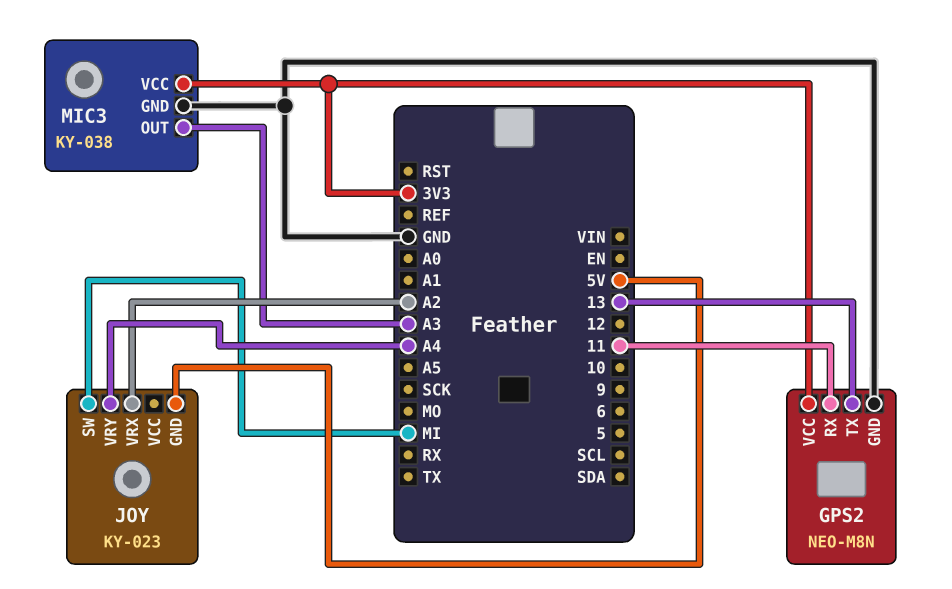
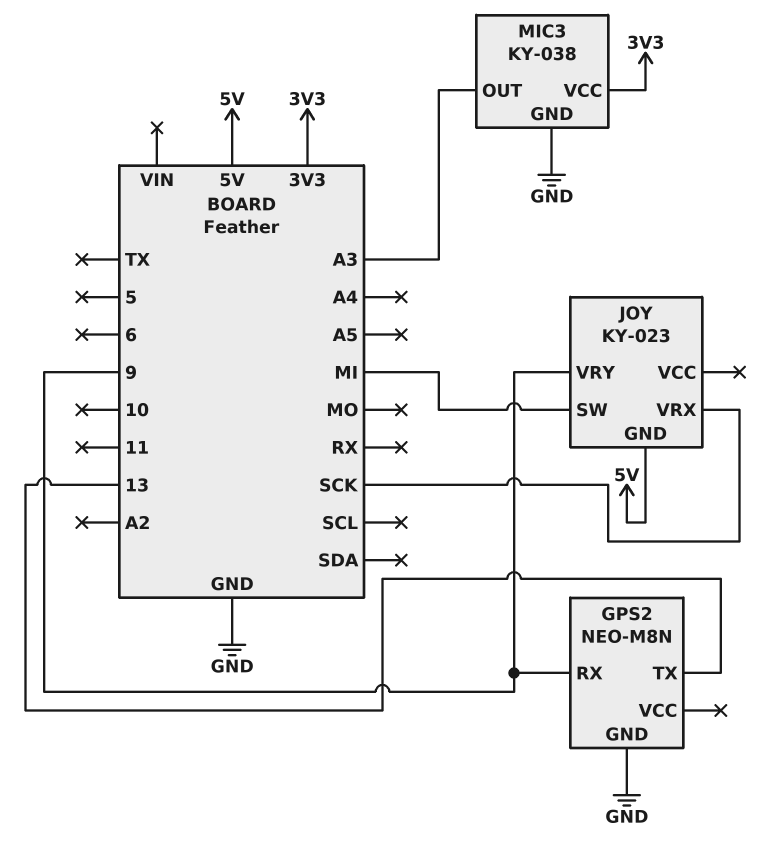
GPS2 pin RX: 11 -> 9
GPS2 pin VCC: 3V3 -> none
JOY pin VRX: A2 -> SCK
JOY pin VRY: A4 -> 9

